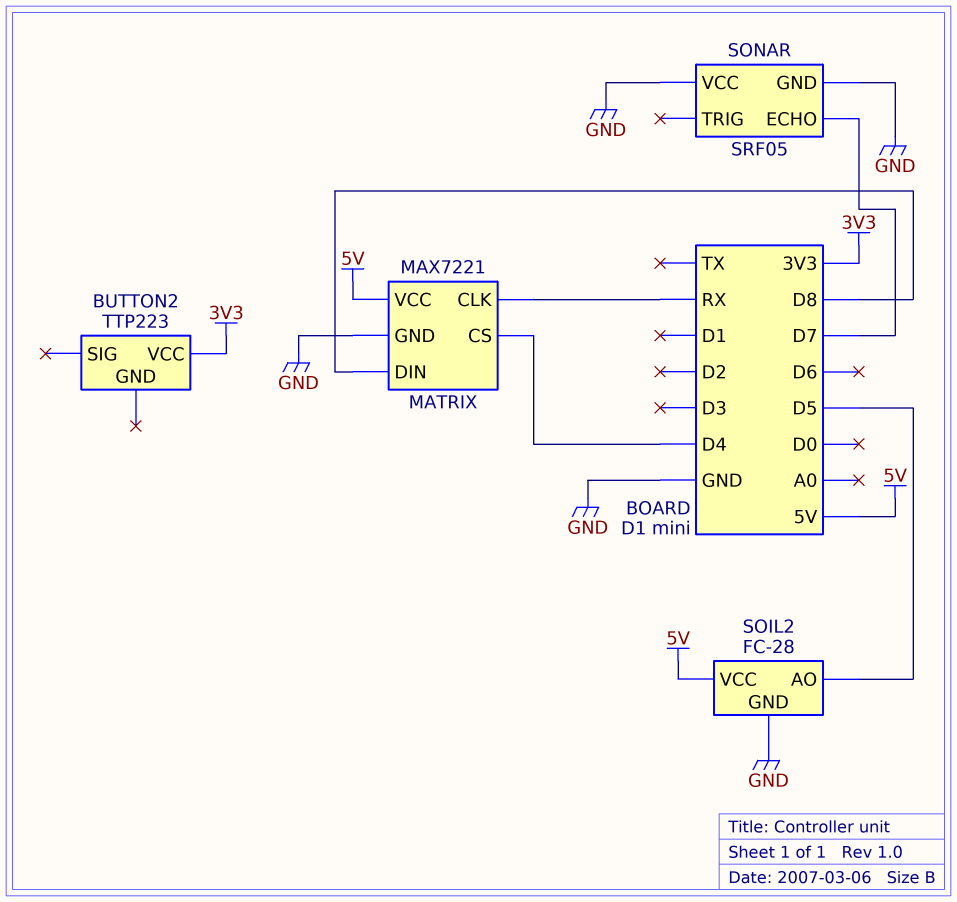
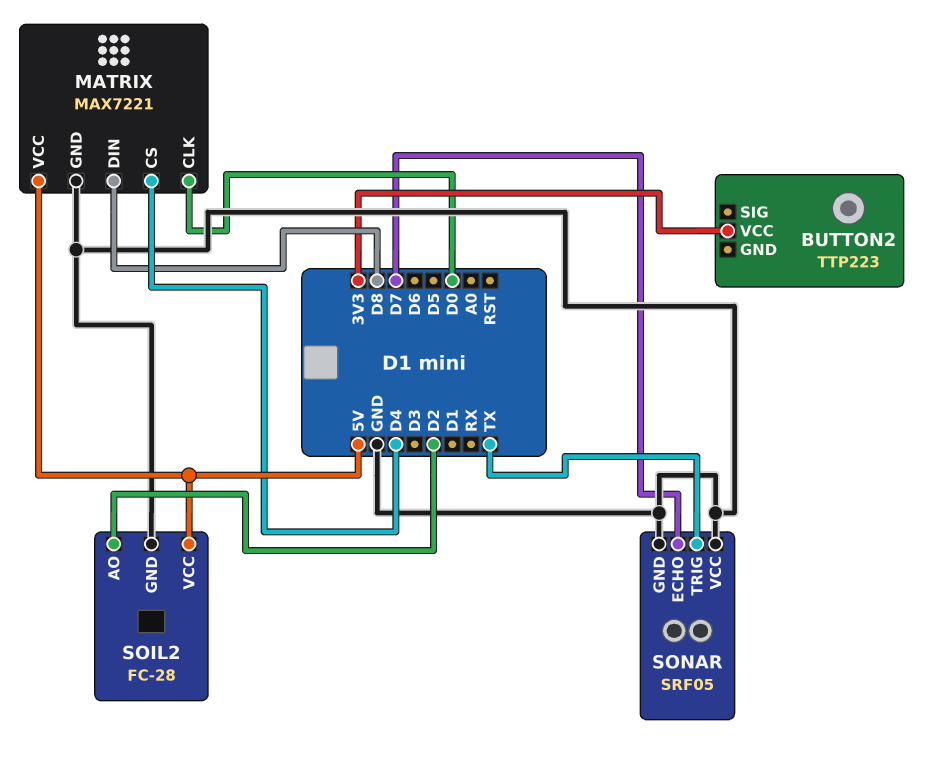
MATRIX pin CLK: RX -> D0
SOIL2 pin AO: D5 -> D2
SONAR pin TRIG: none -> TX

